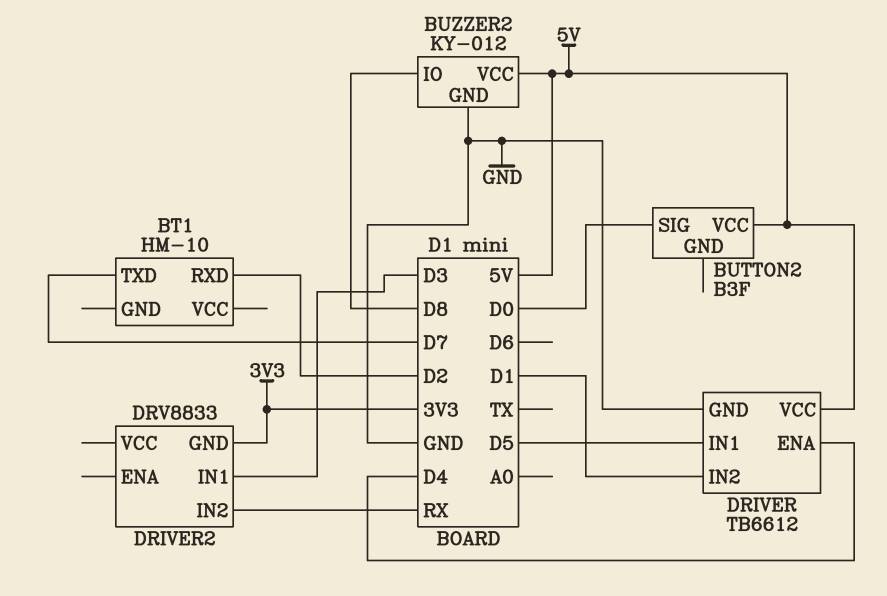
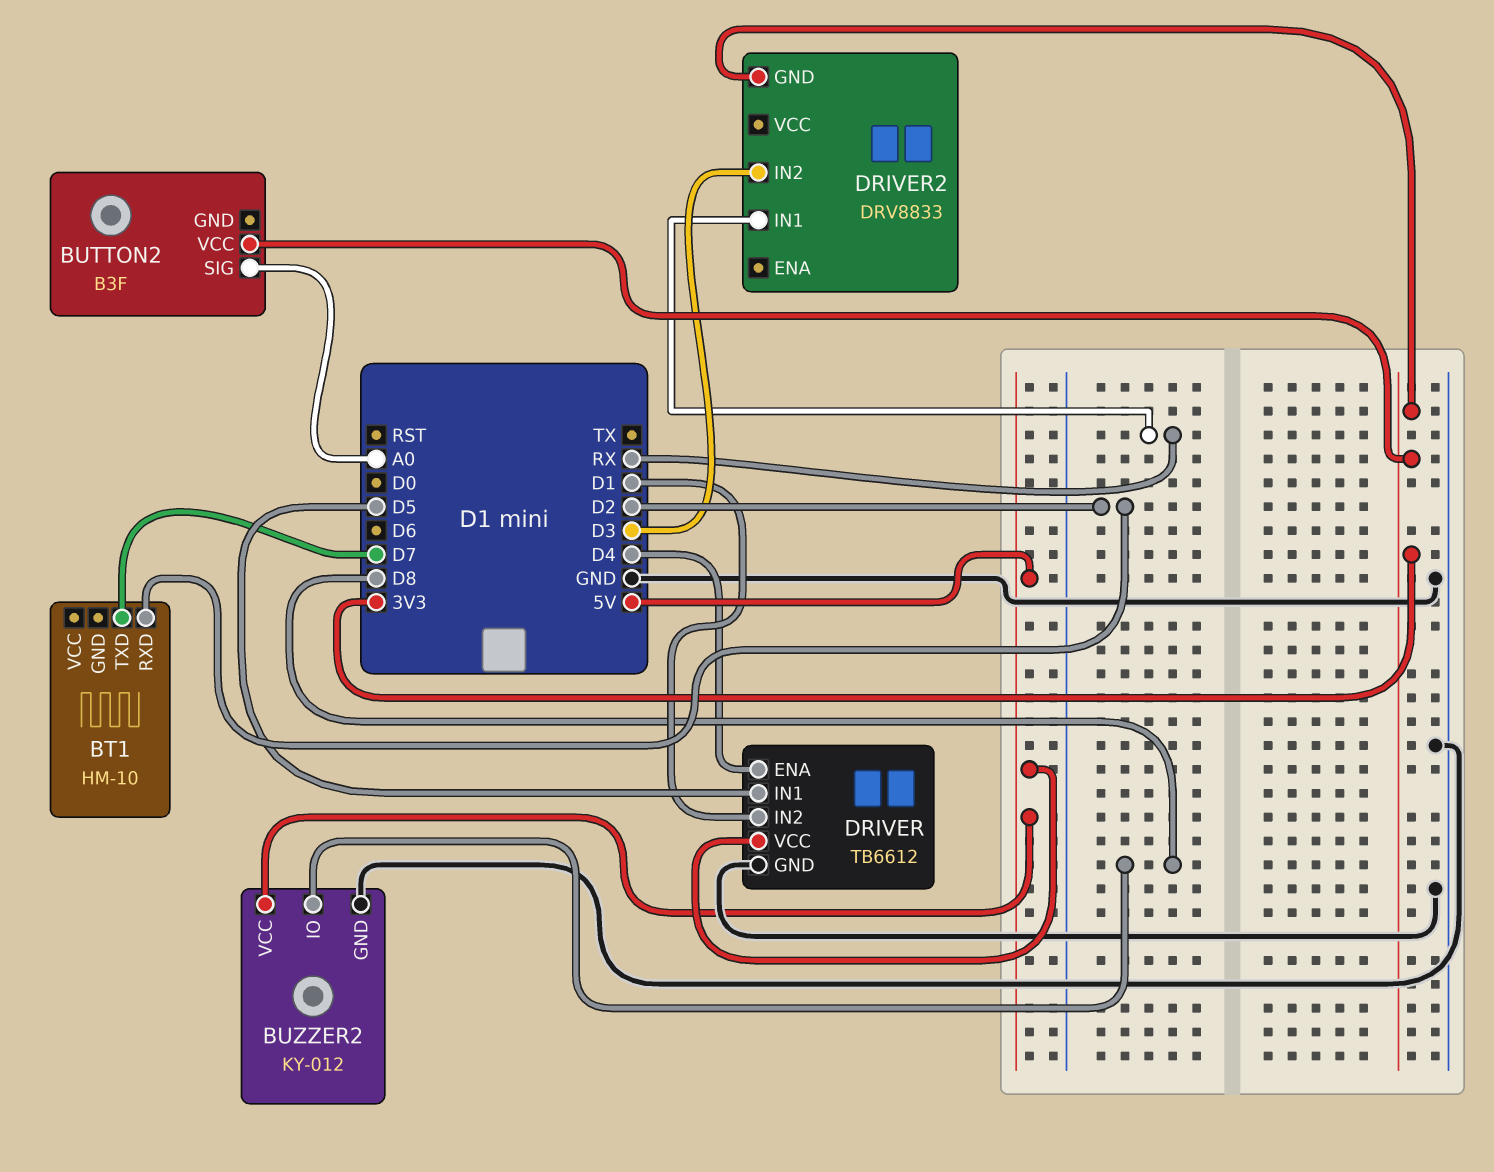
BUTTON2 pin SIG: D0 -> A0
BUTTON2 pin VCC: 5V -> 3V3
DRIVER2 pin IN1: D3 -> RX
DRIVER2 pin IN2: RX -> D3

